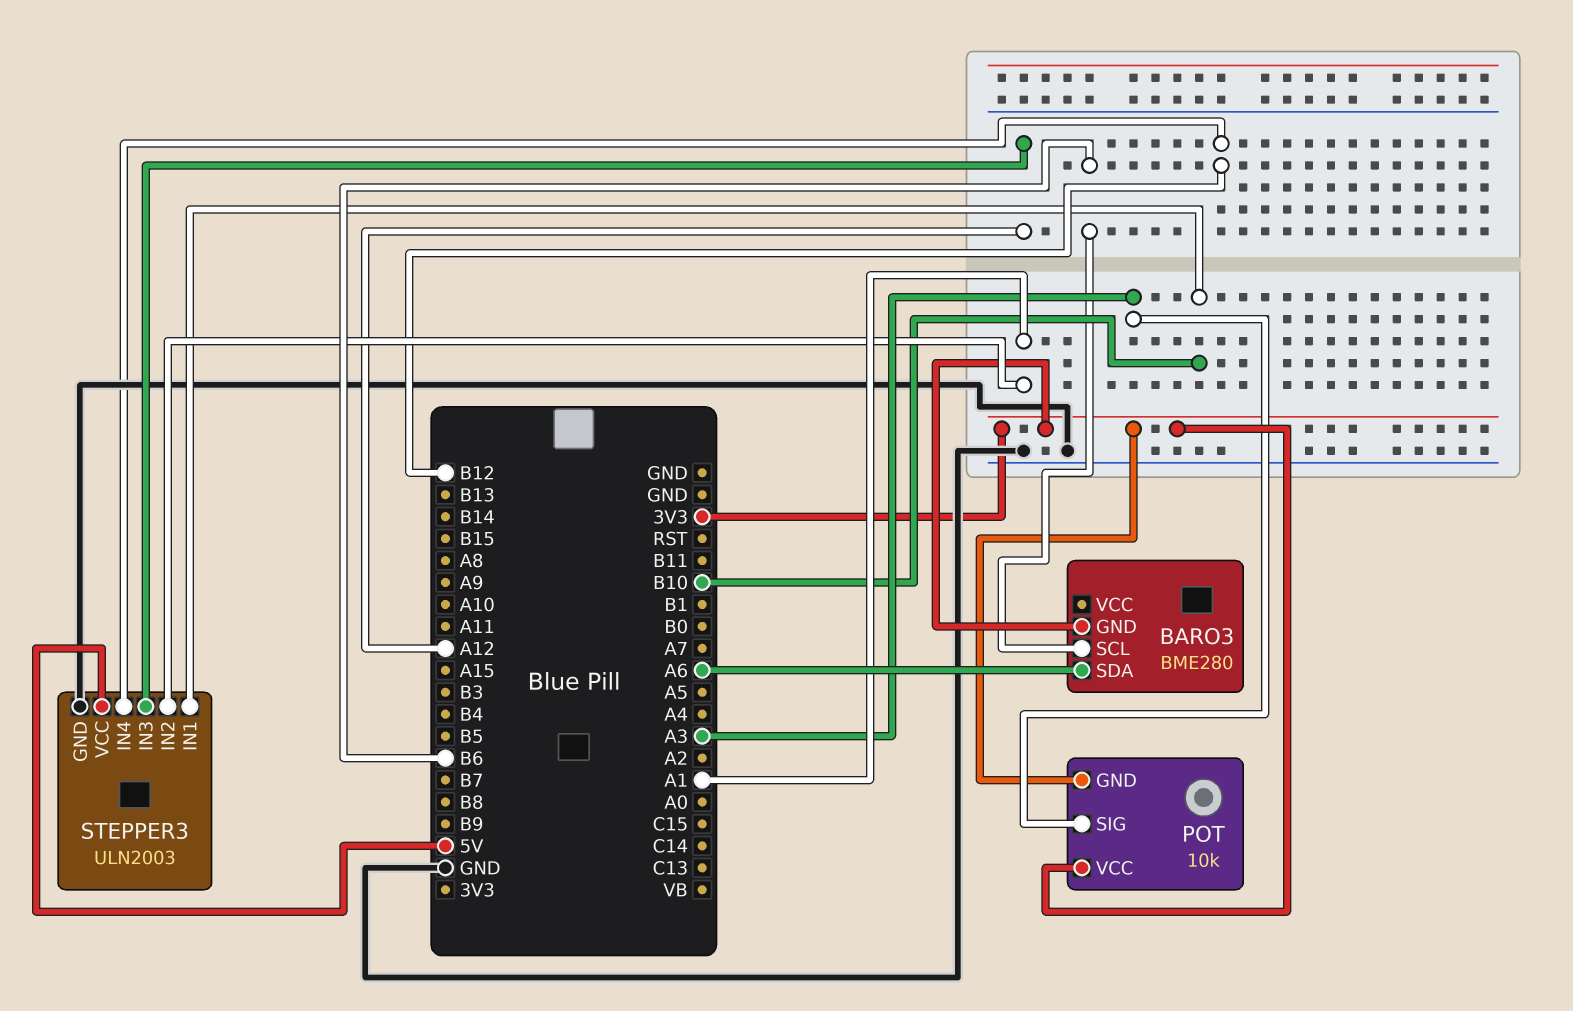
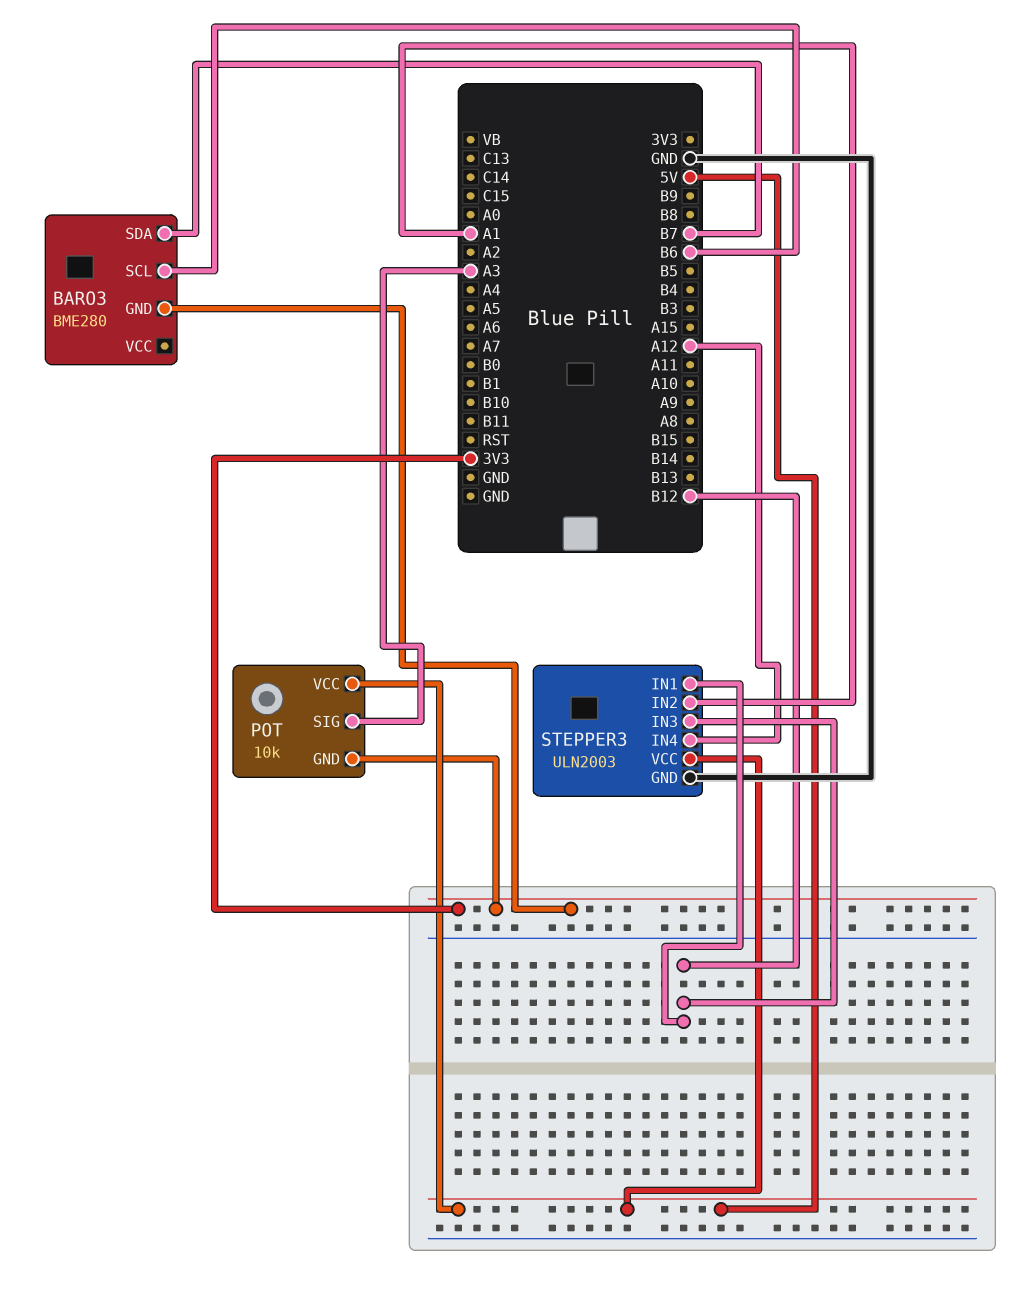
BARO3 pin SDA: A6 -> B7
POT pin VCC: 3V3 -> 5V
STEPPER3 pin IN1: B10 -> B12
STEPPER3 pin IN3: A12 -> B12
STEPPER3 pin IN4: B12 -> A12

